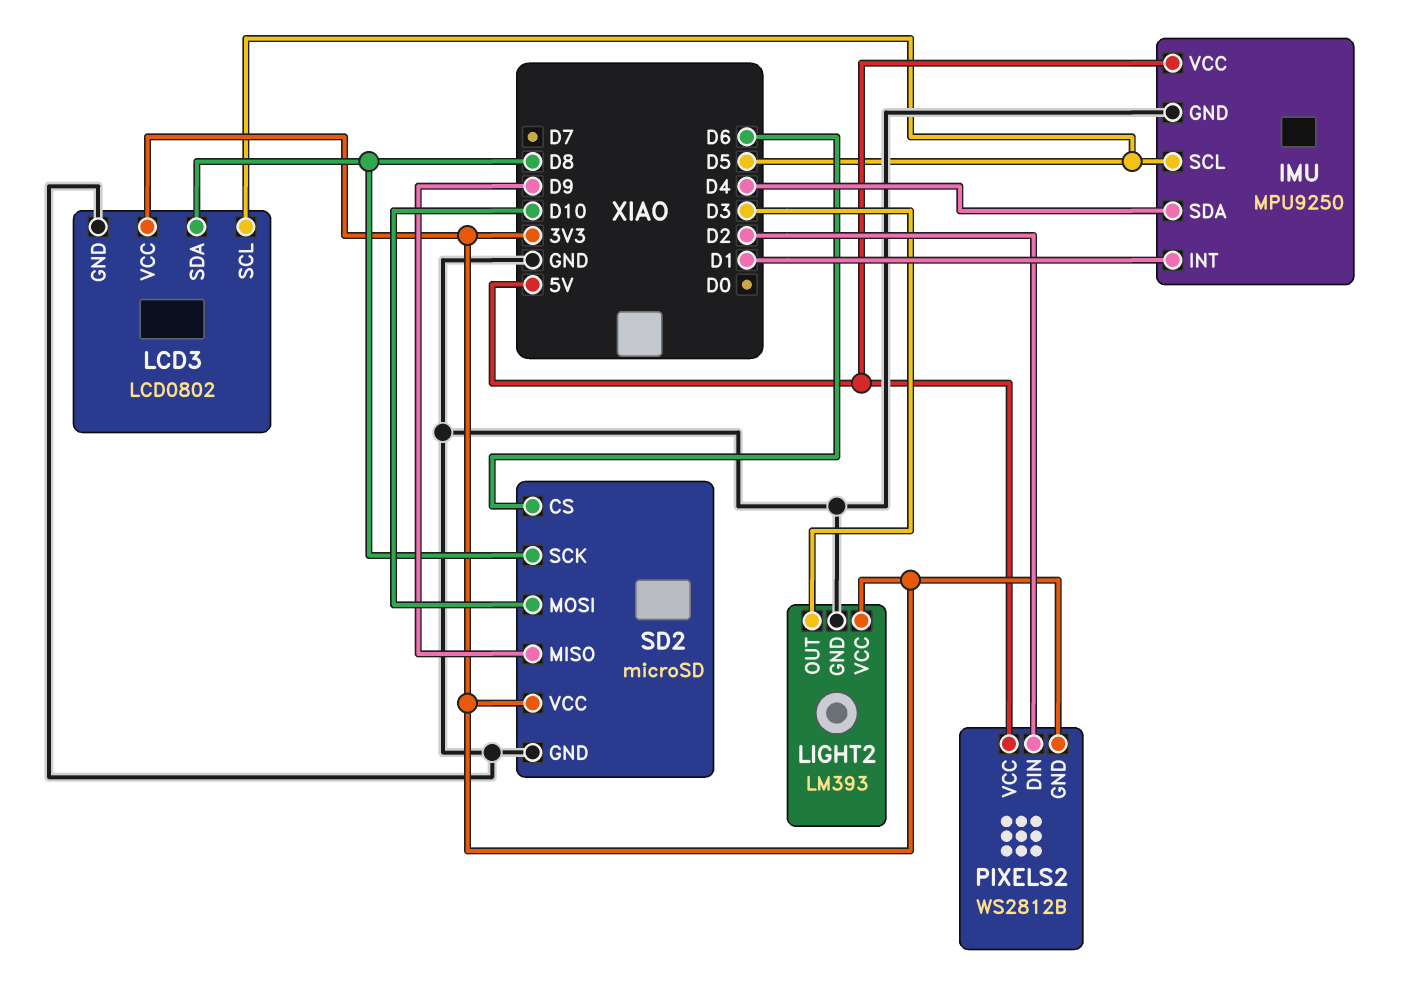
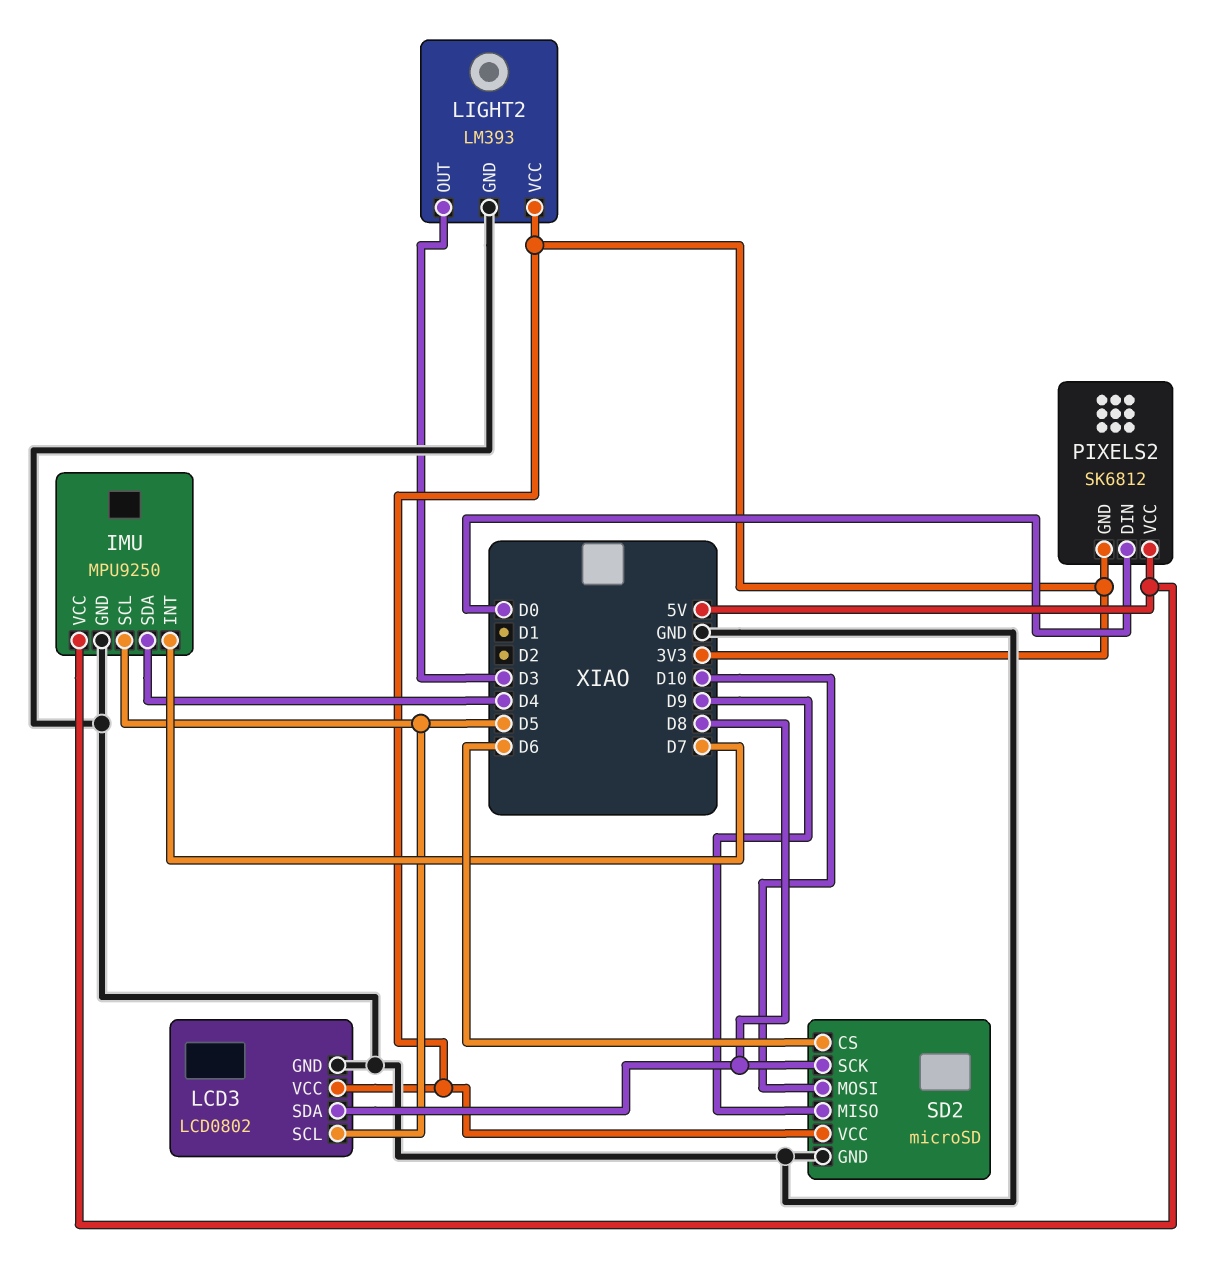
IMU pin INT: D1 -> D7
PIXELS2: WS2812B -> SK6812
PIXELS2 pin DIN: D2 -> D0

